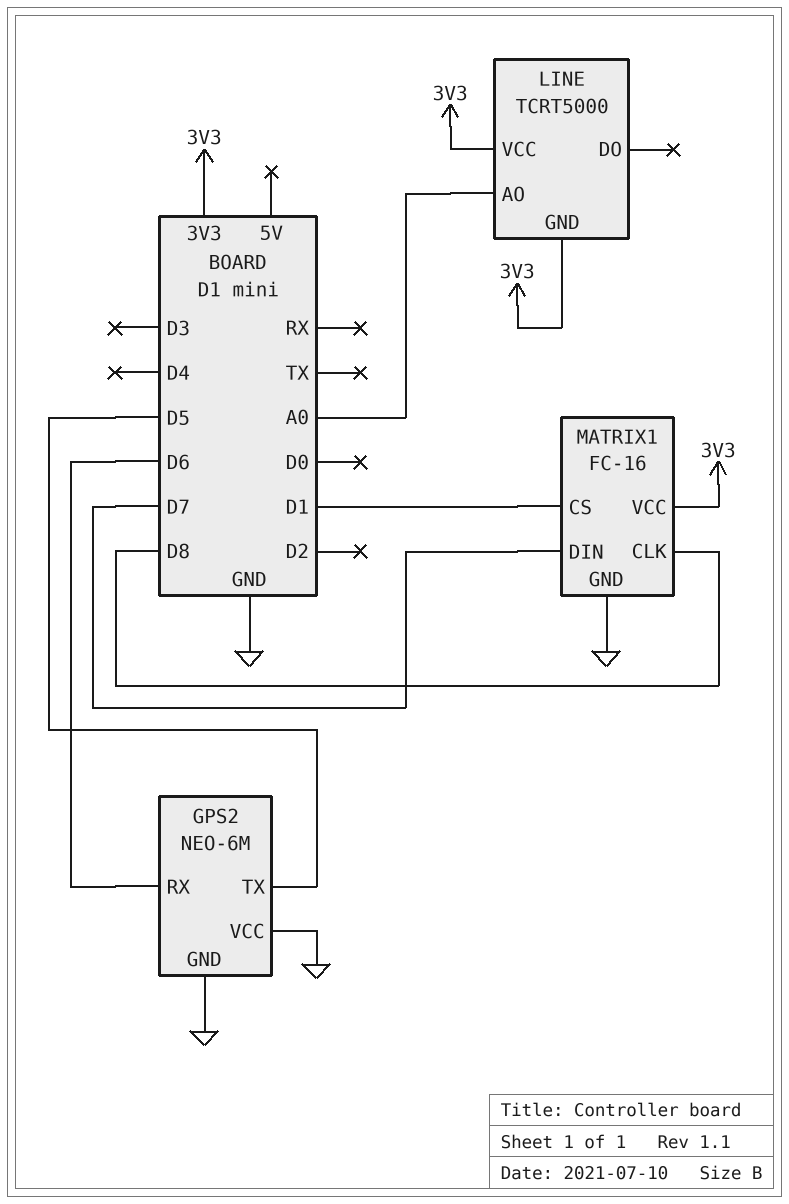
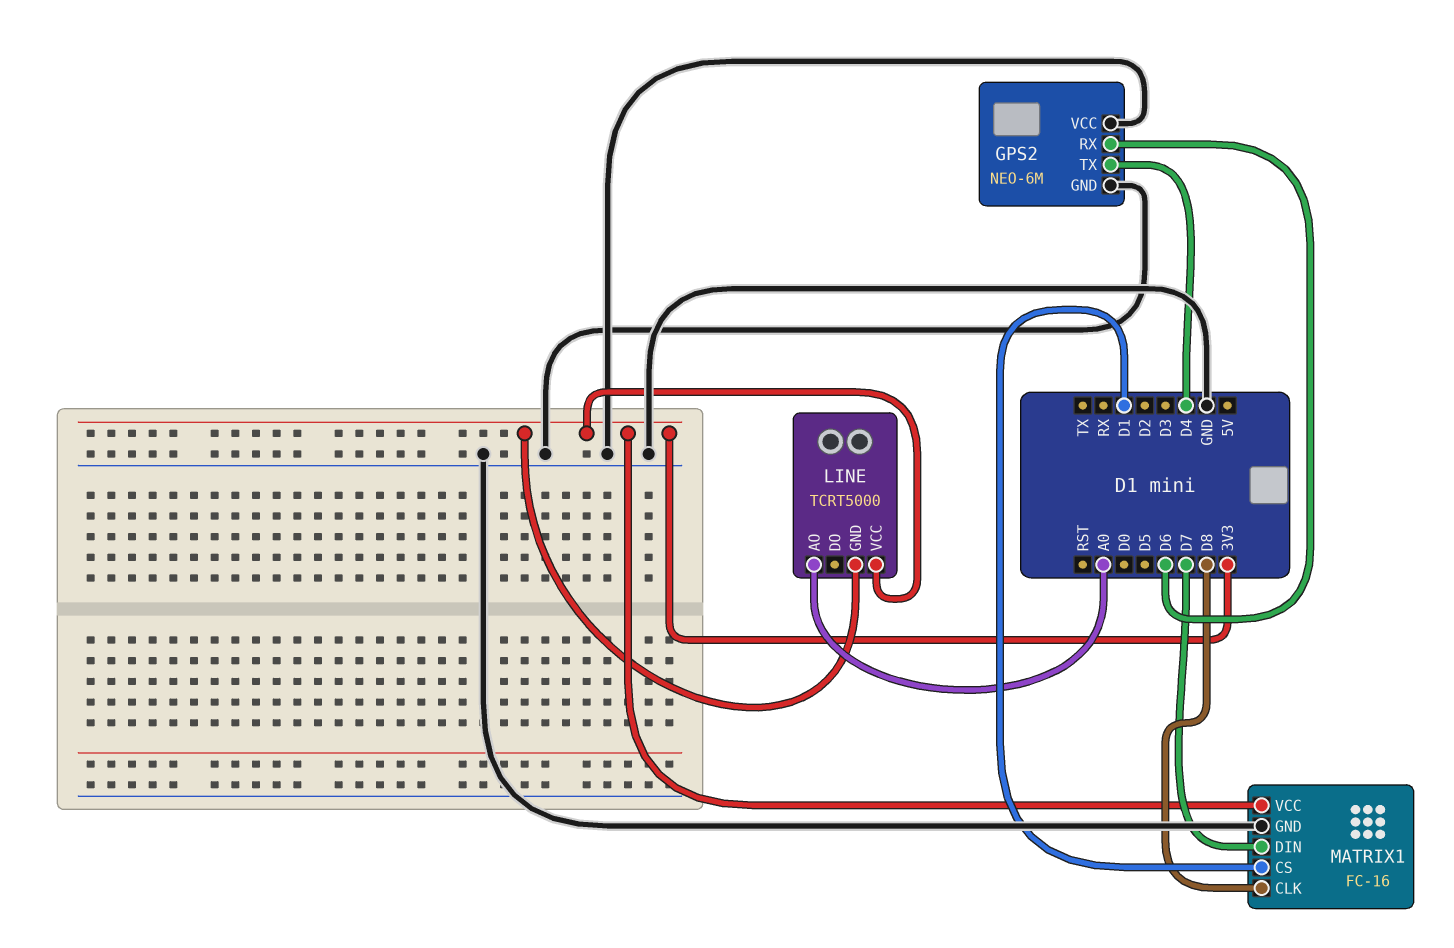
GPS2 pin TX: D5 -> D4

